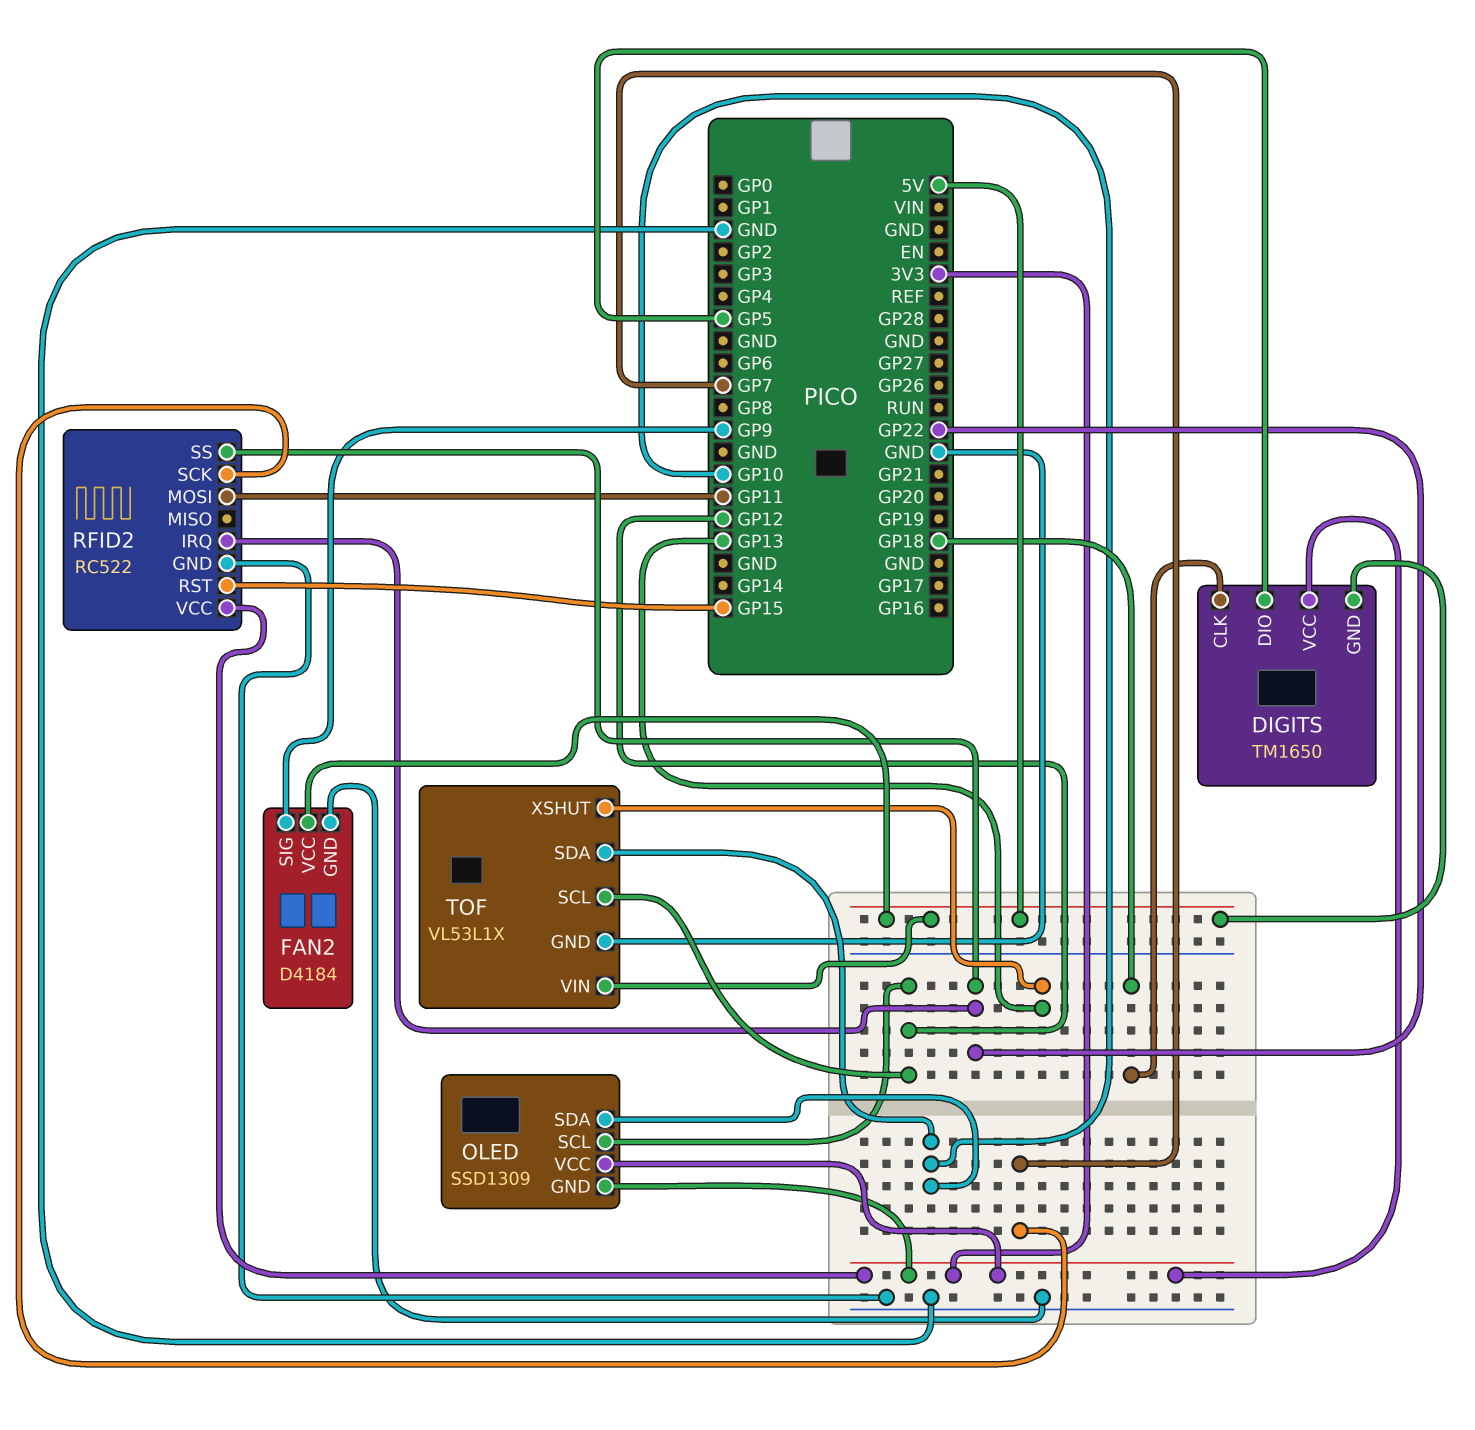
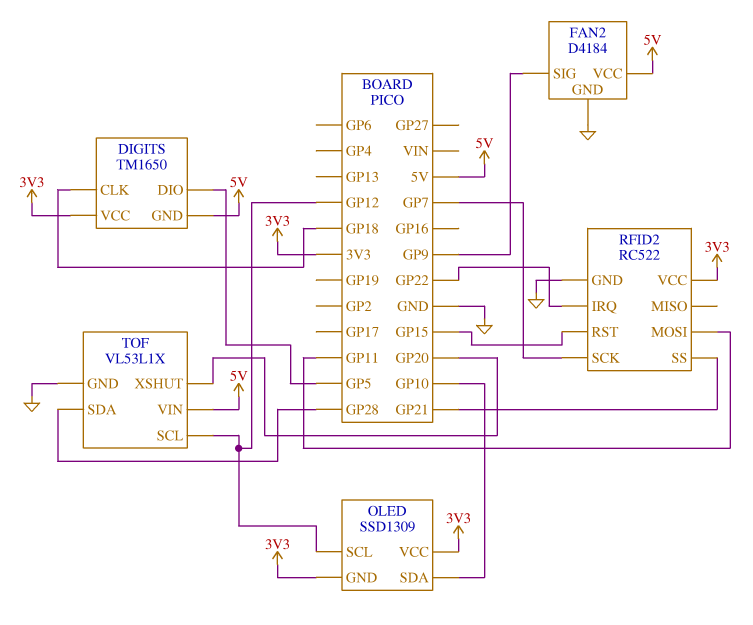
RFID2 pin SS: GP22 -> GP21
TOF pin SDA: GP10 -> GP28
TOF pin XSHUT: GP13 -> GP20

